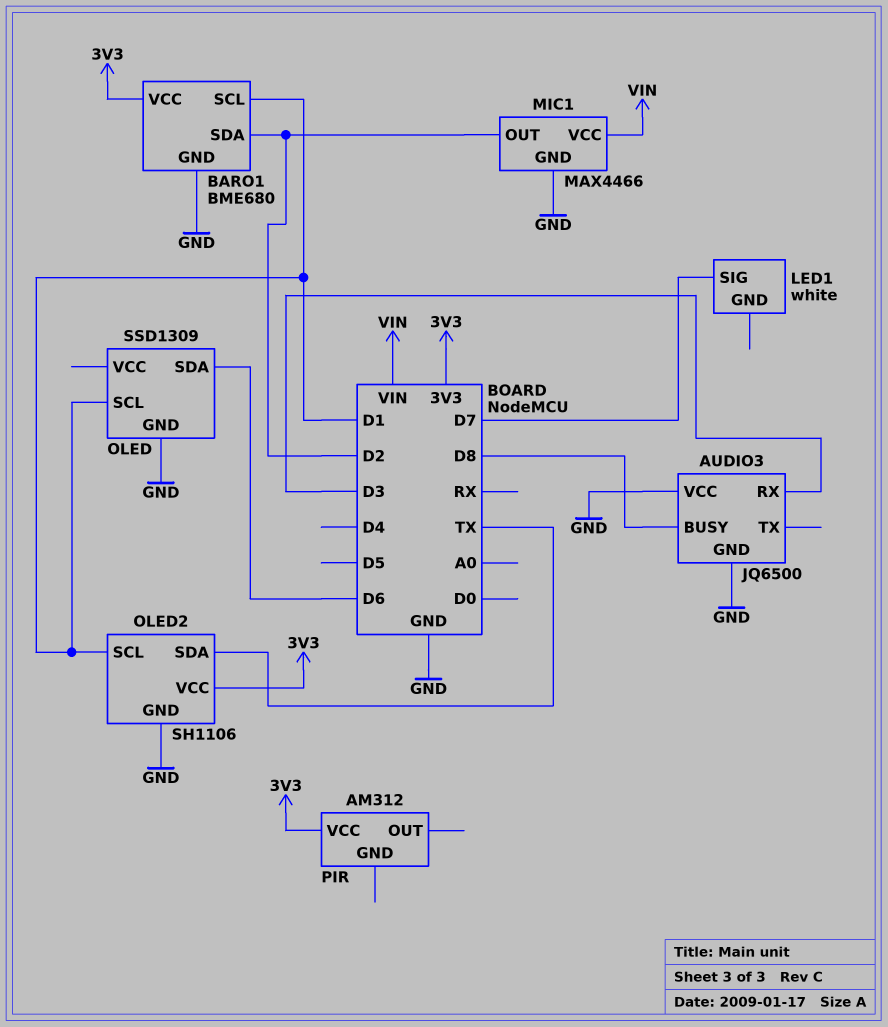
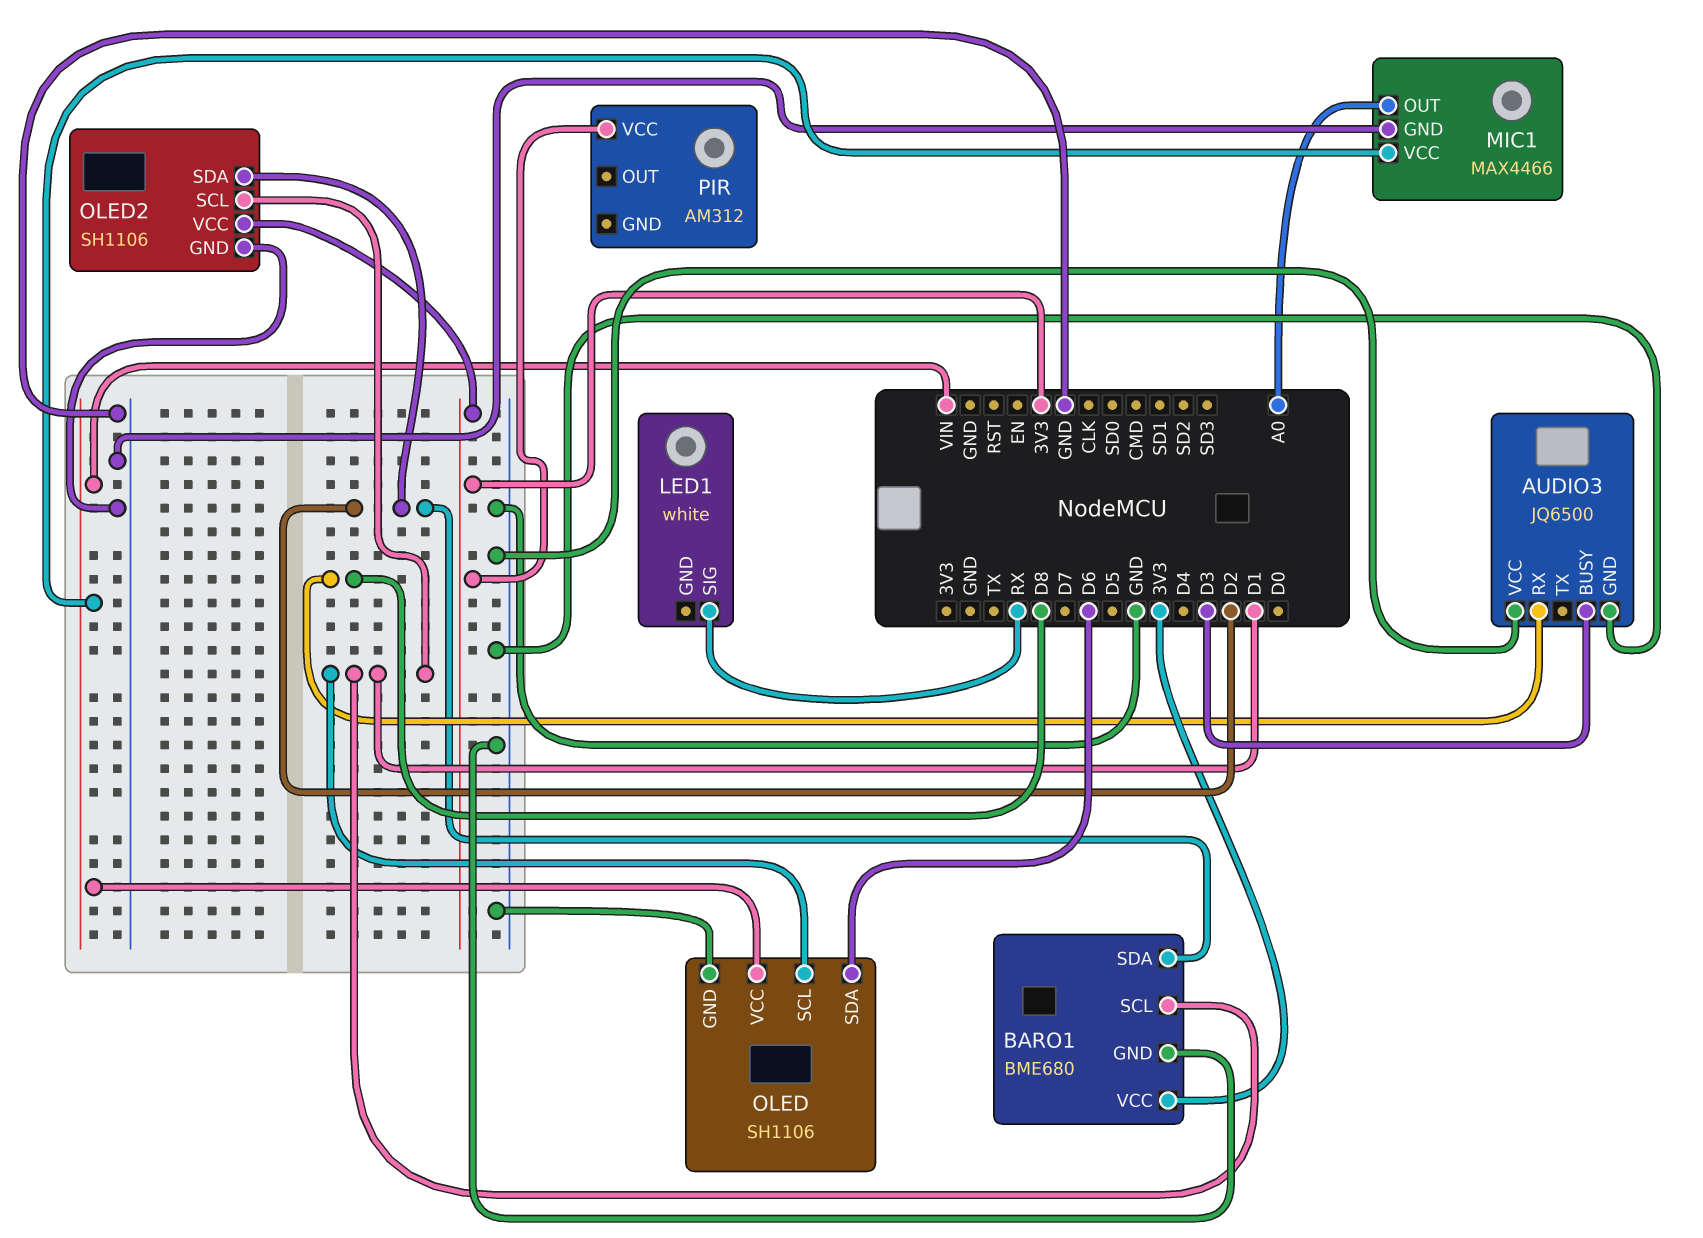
AUDIO3 pin BUSY: D8 -> D3
AUDIO3 pin RX: D3 -> D8
LED1 pin SIG: D7 -> RX
MIC1 pin OUT: D2 -> A0
OLED: SSD1309 -> SH1106
OLED pin VCC: none -> VIN
OLED2 pin SDA: TX -> D2

